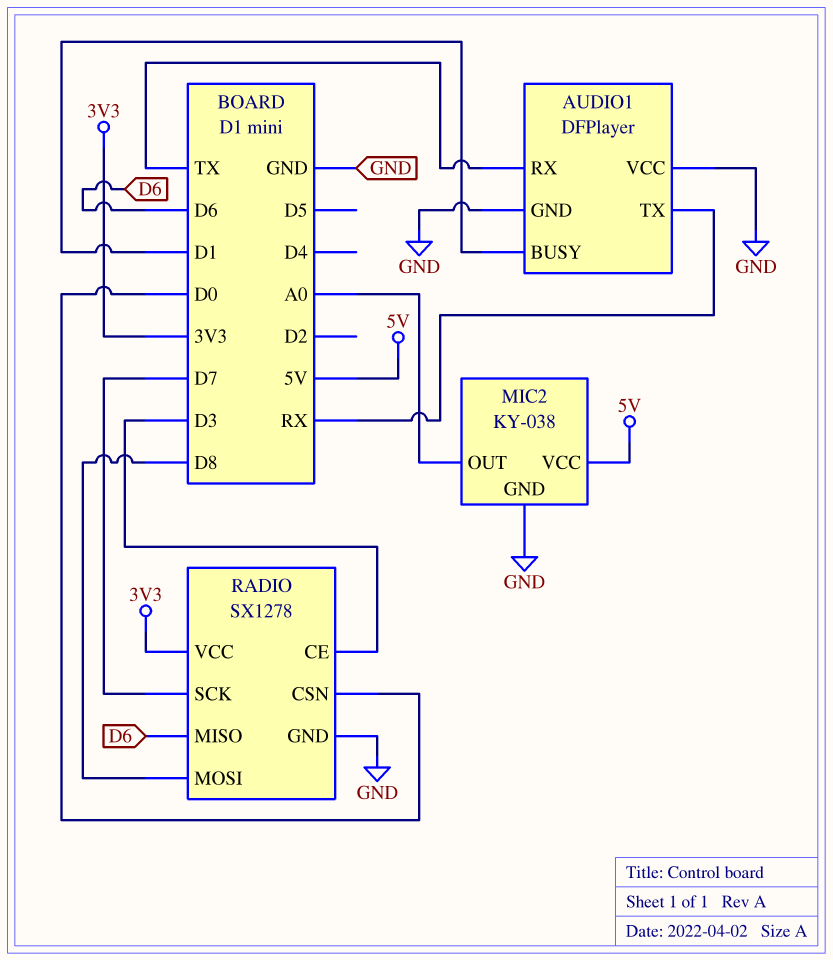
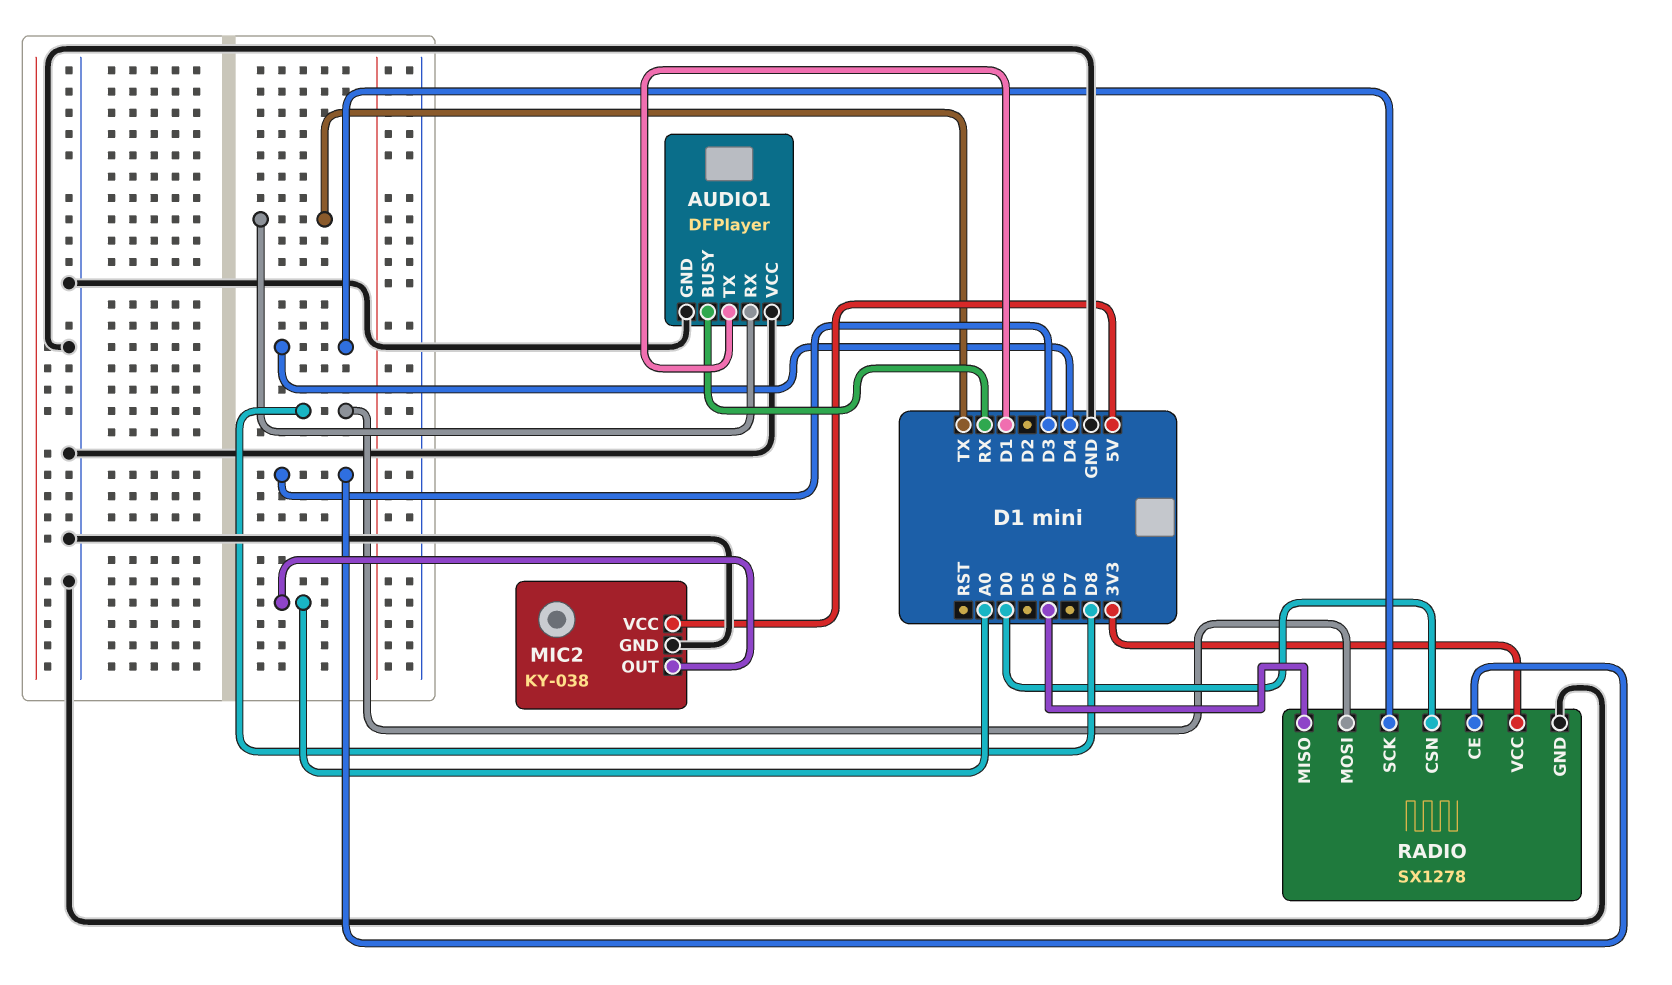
AUDIO1 pin BUSY: D1 -> RX
AUDIO1 pin TX: RX -> D1
RADIO pin SCK: D7 -> D4

